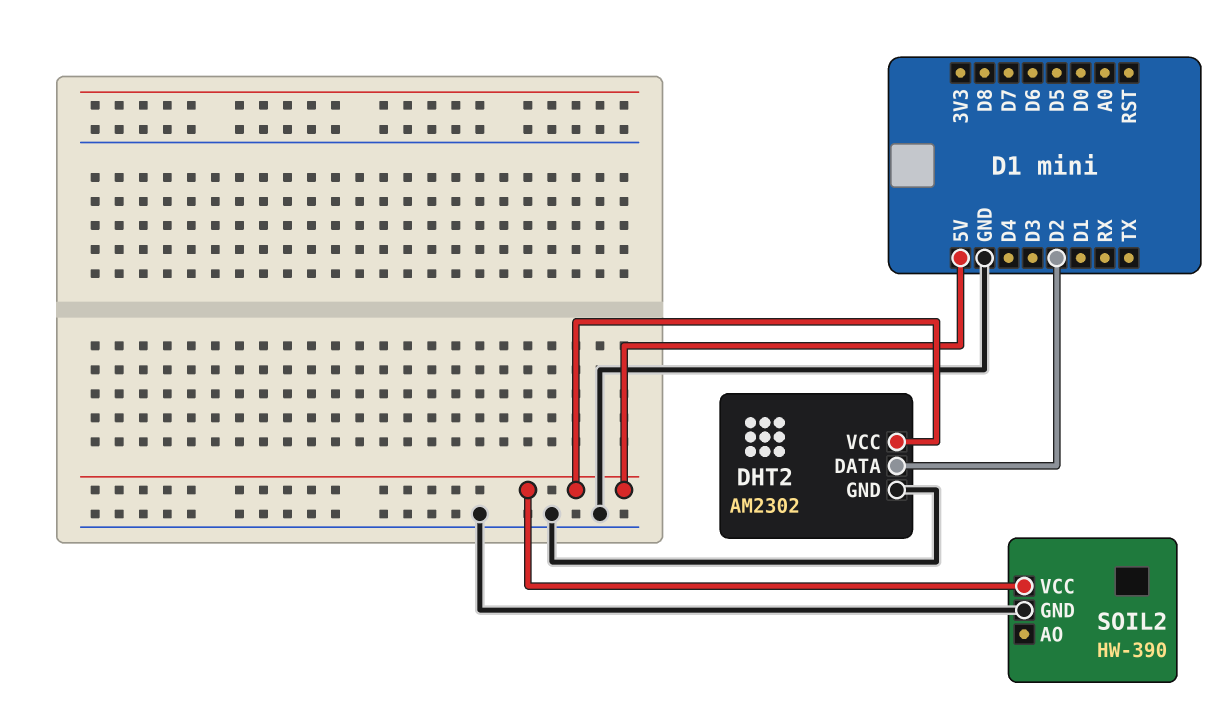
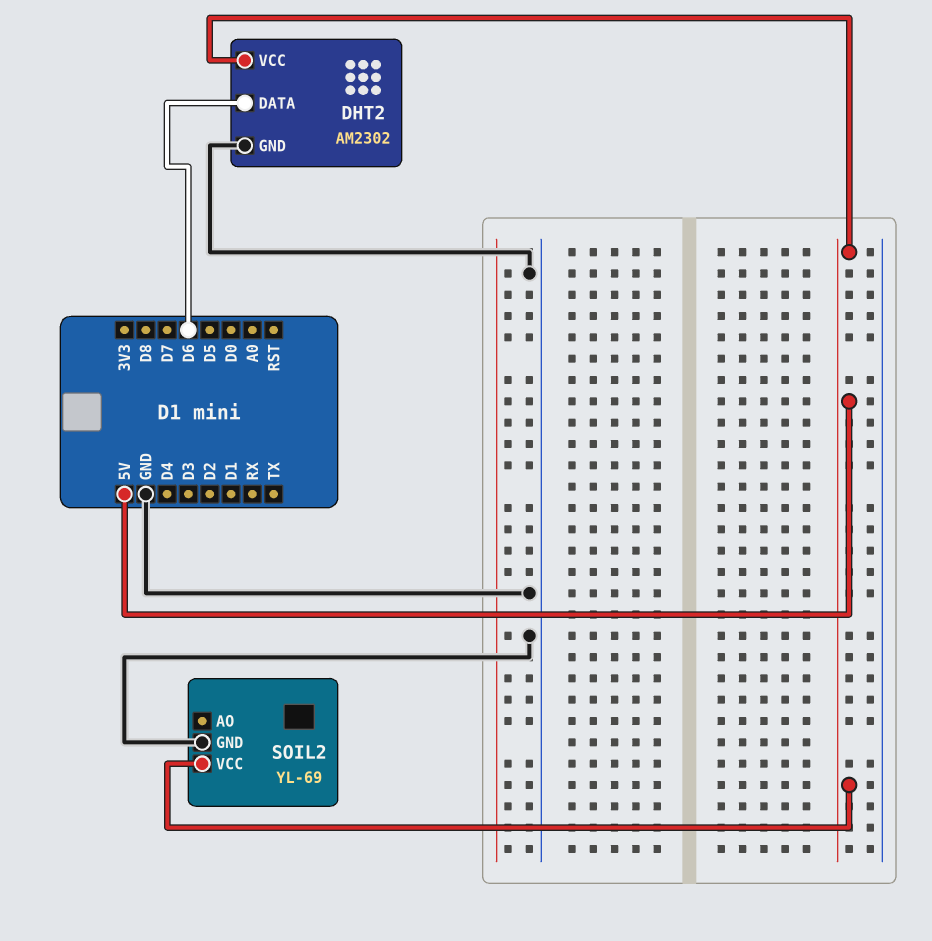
DHT2 pin DATA: D2 -> D6
SOIL2: HW-390 -> YL-69

